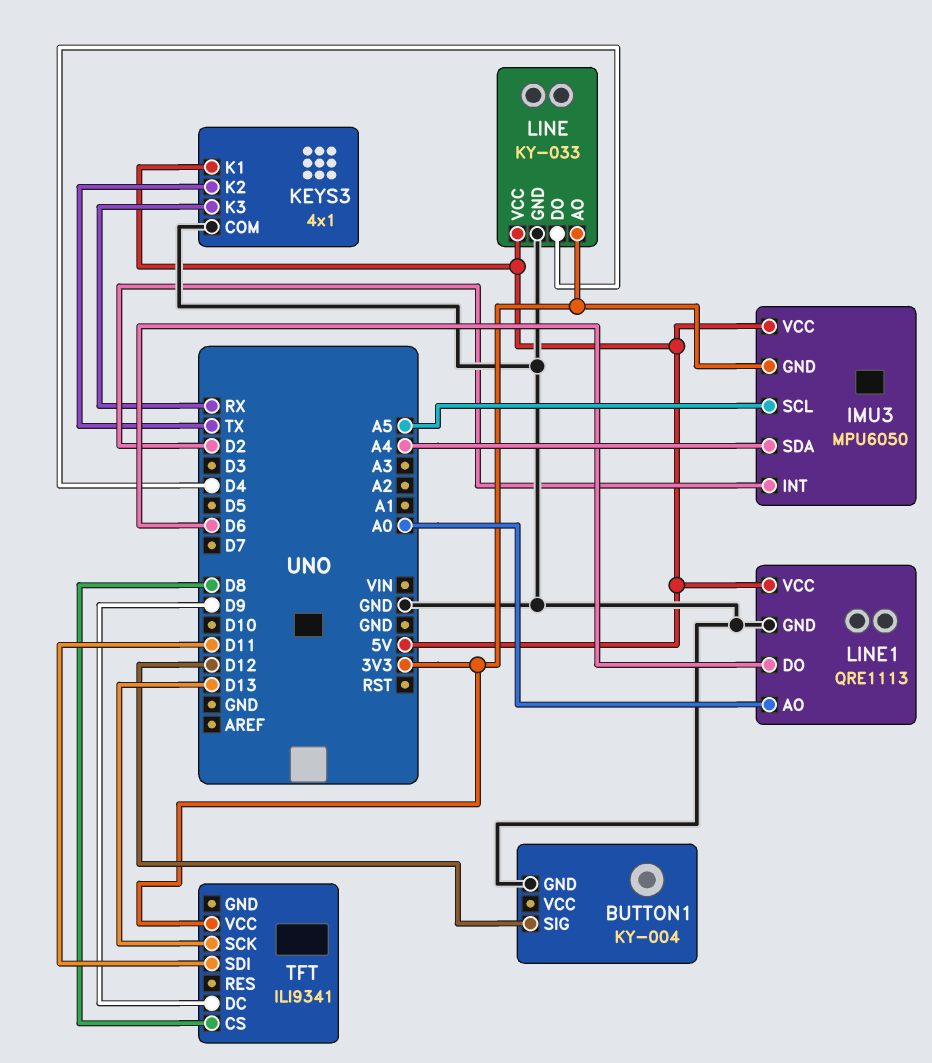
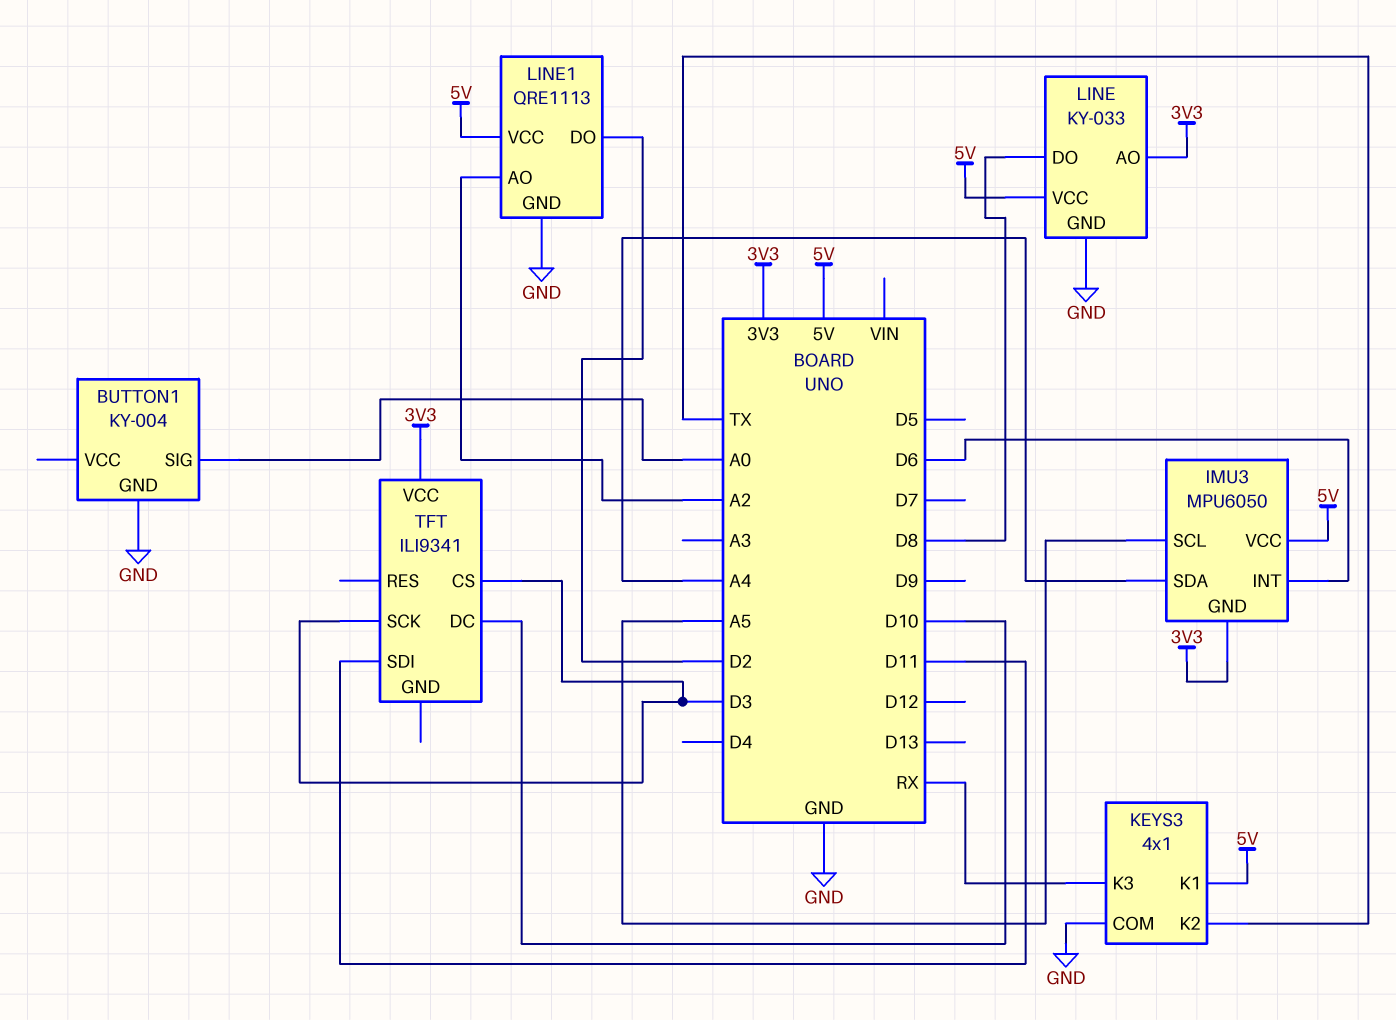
BUTTON1 pin SIG: D12 -> A0
IMU3 pin INT: D2 -> D6
LINE pin DO: D4 -> D8
LINE1 pin AO: A0 -> A2
LINE1 pin DO: D6 -> D2
TFT pin CS: D8 -> D3
TFT pin DC: D9 -> D10
TFT pin SCK: D13 -> D3

